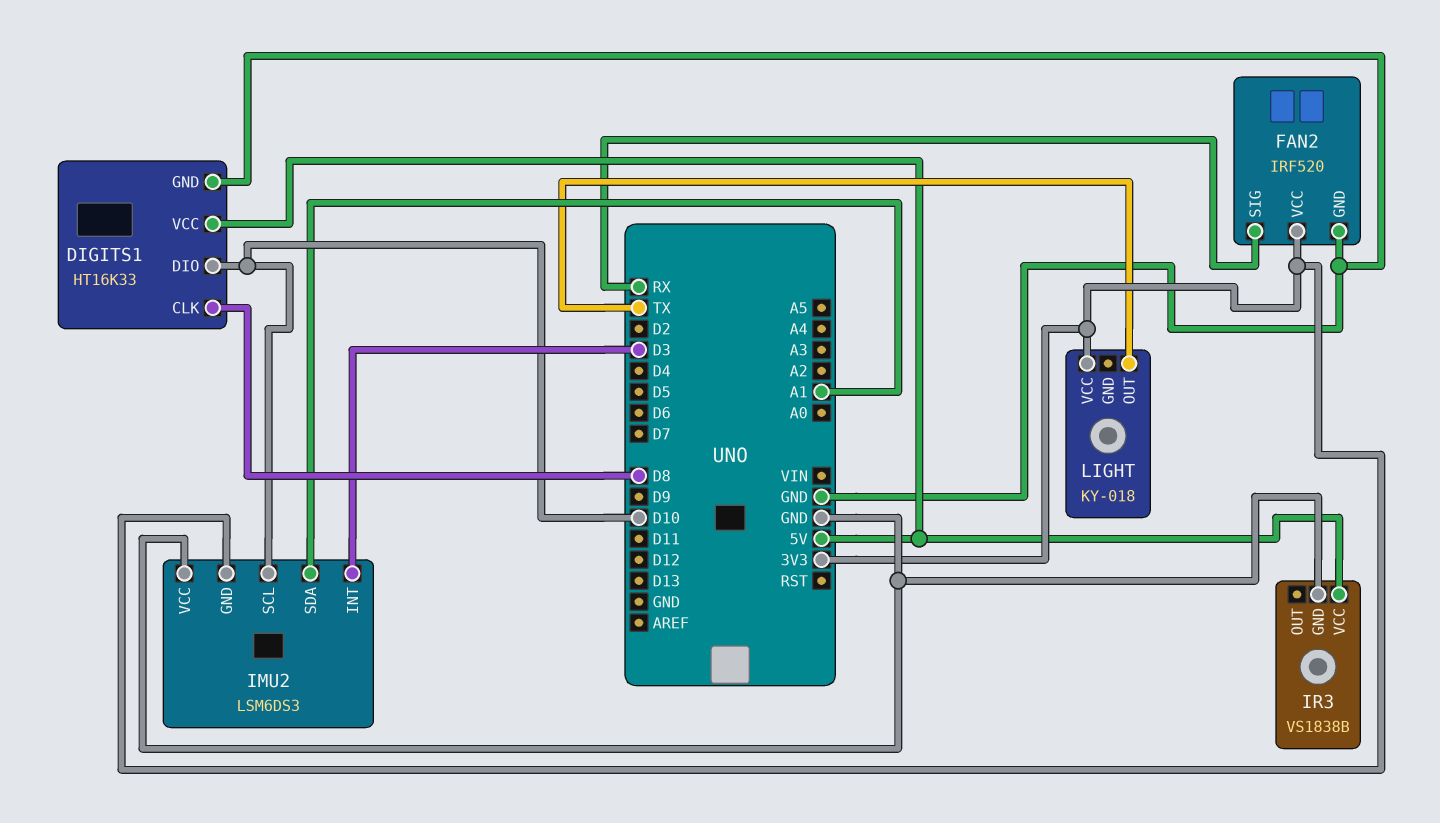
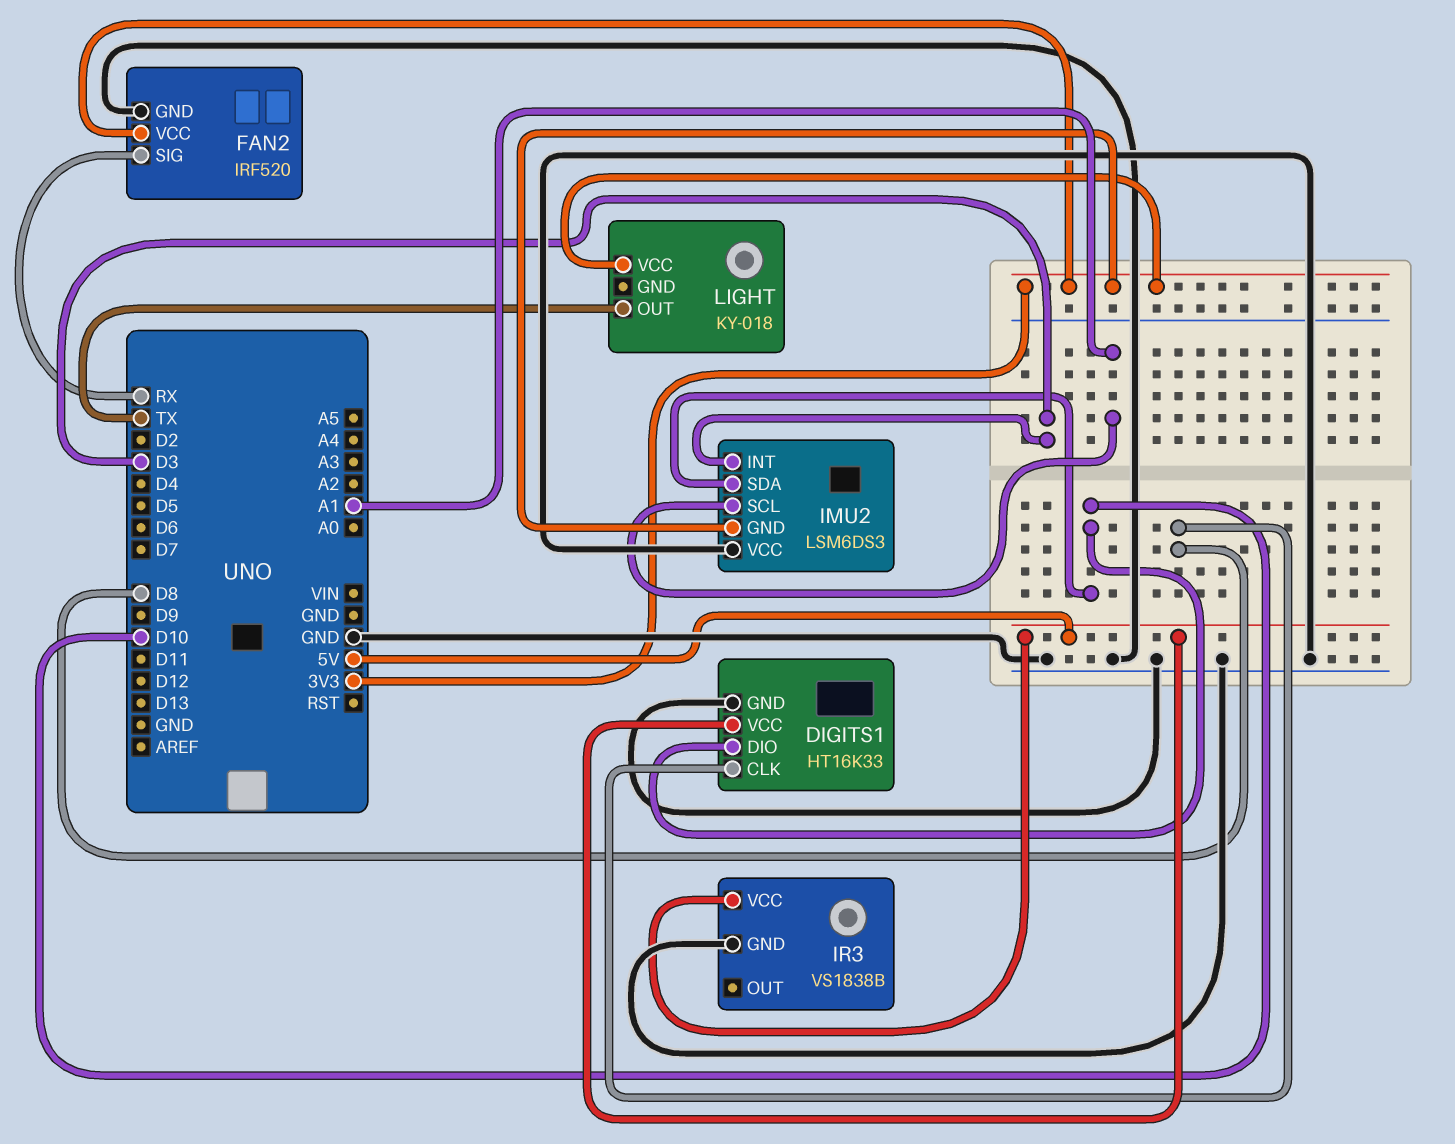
IMU2 pin SCL: D10 -> A1
IMU2 pin SDA: A1 -> D10

